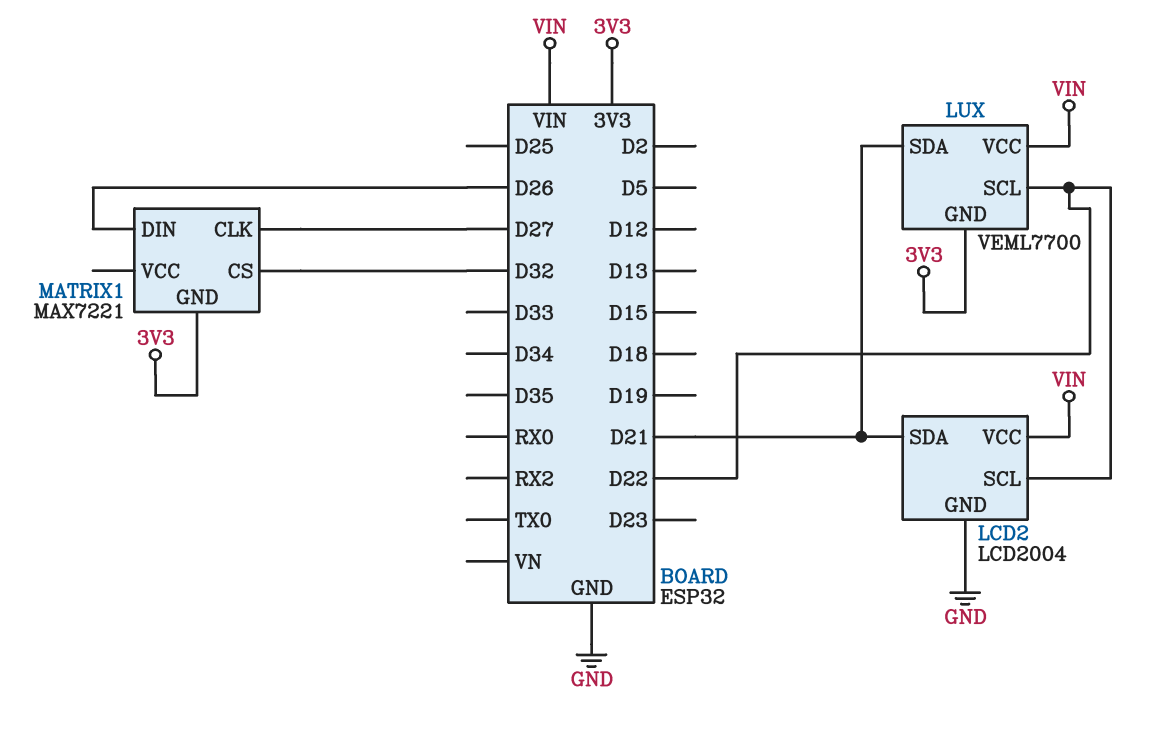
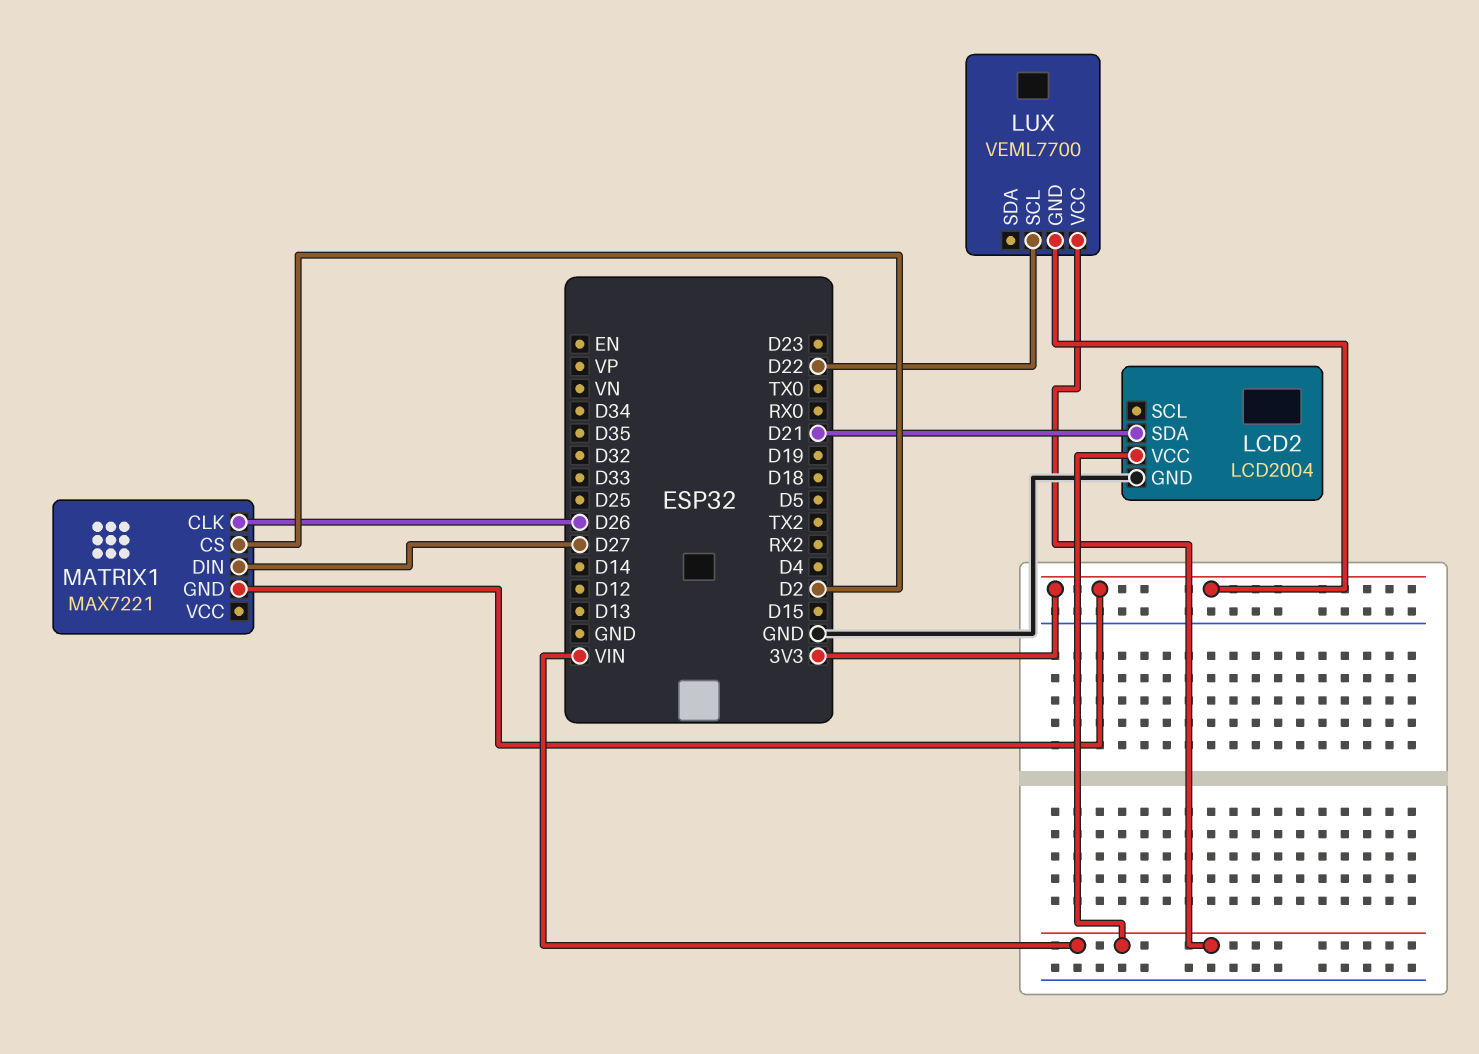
LCD2 pin SCL: D22 -> none
LUX pin SDA: D21 -> none
MATRIX1 pin CLK: D27 -> D26
MATRIX1 pin CS: D32 -> D2
MATRIX1 pin DIN: D26 -> D27

